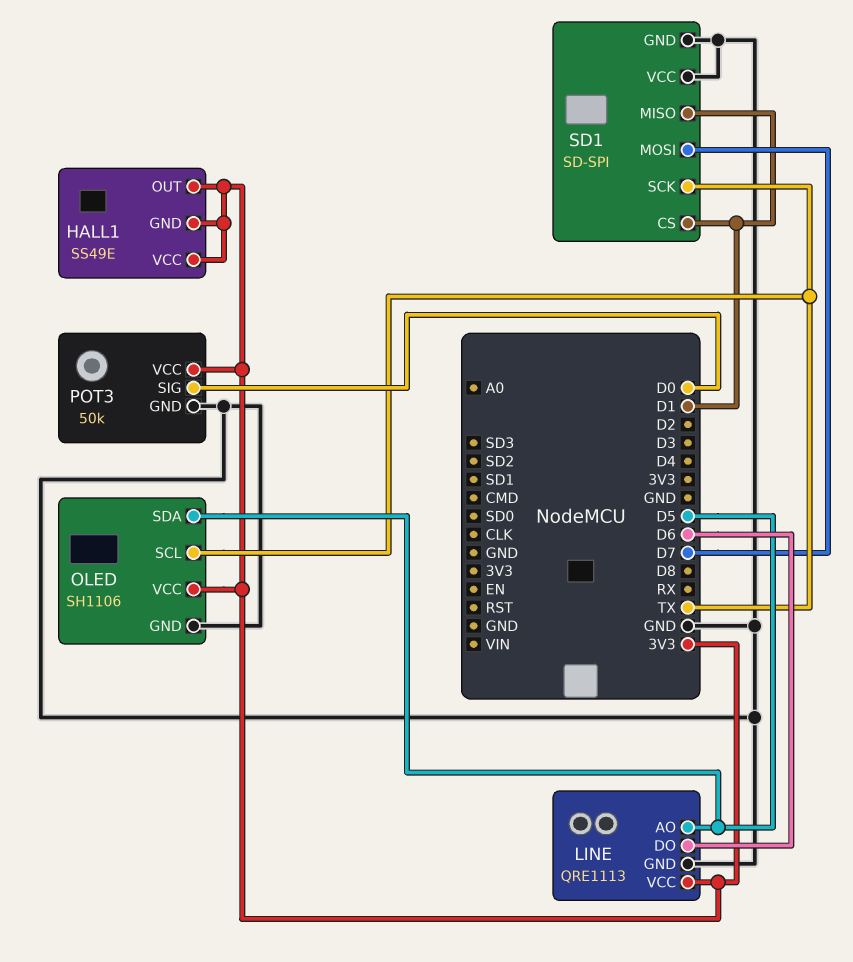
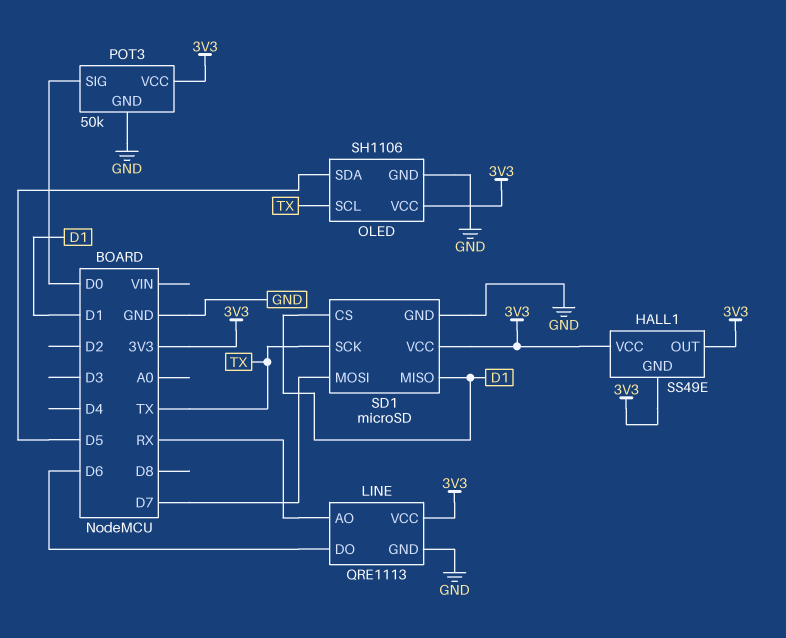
LINE pin AO: D5 -> RX
SD1: SD-SPI -> microSD
SD1 pin VCC: GND -> 3V3

